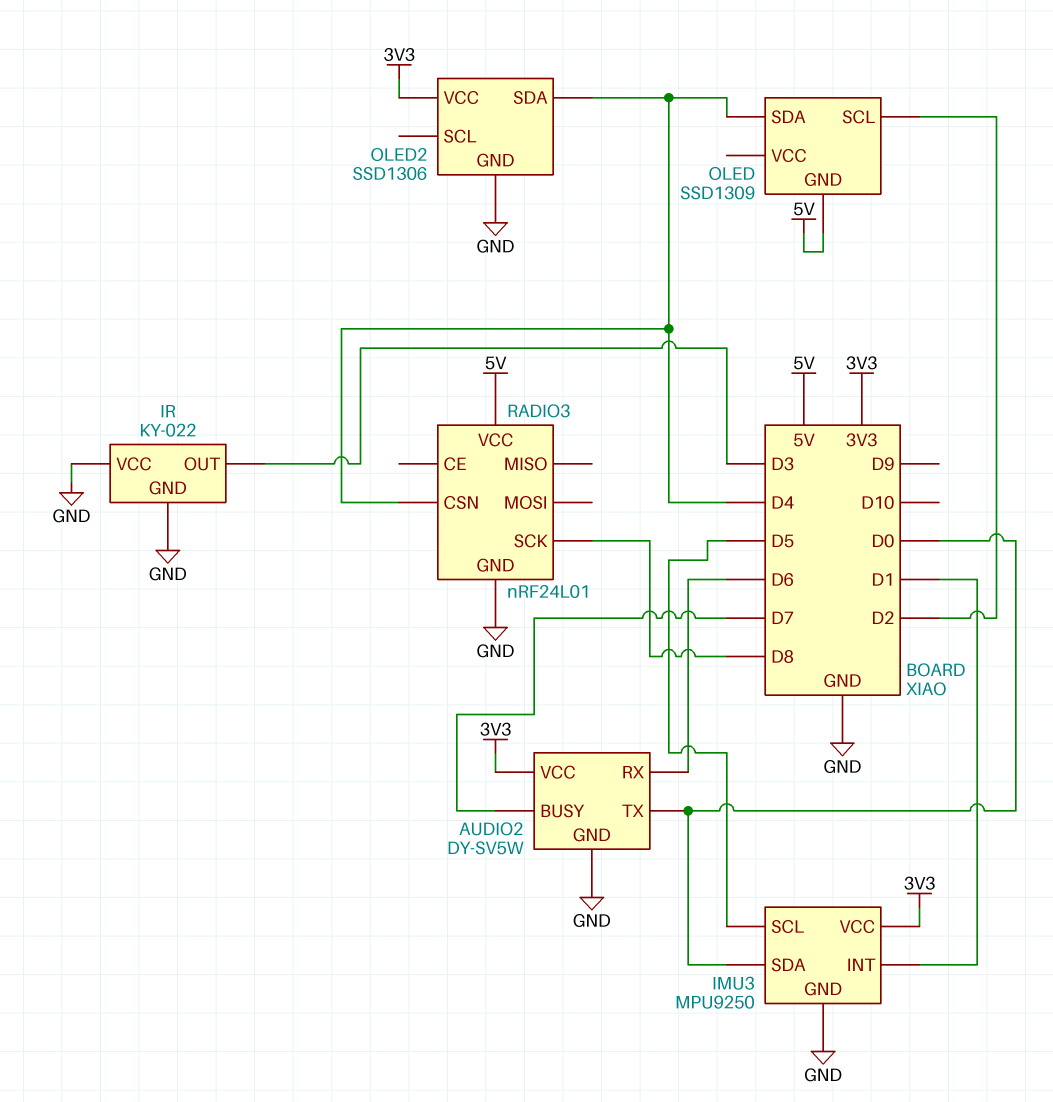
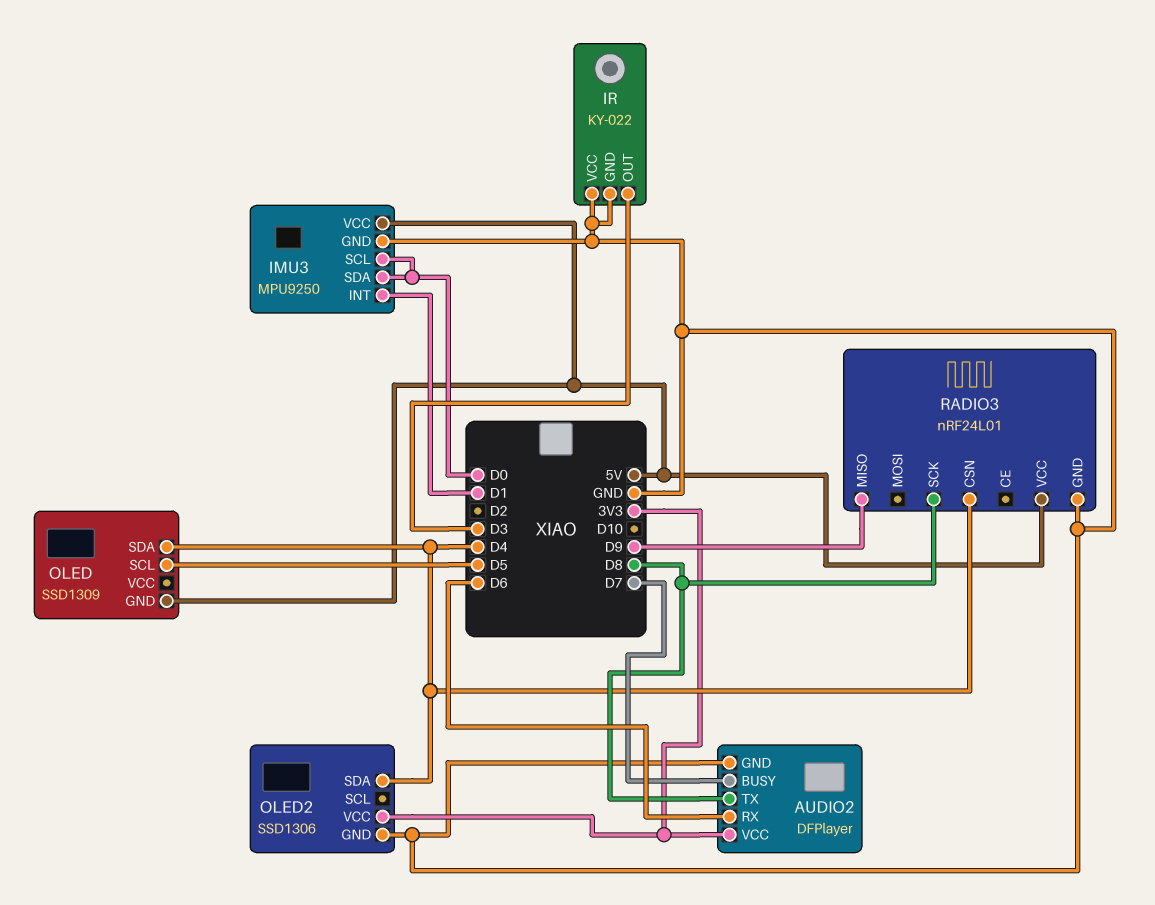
AUDIO2: DY-SV5W -> DFPlayer
AUDIO2 pin TX: D0 -> D8
IMU3 pin SCL: D5 -> D0
IMU3 pin VCC: 3V3 -> 5V
OLED pin SCL: D2 -> D5
RADIO3 pin MISO: none -> D9

